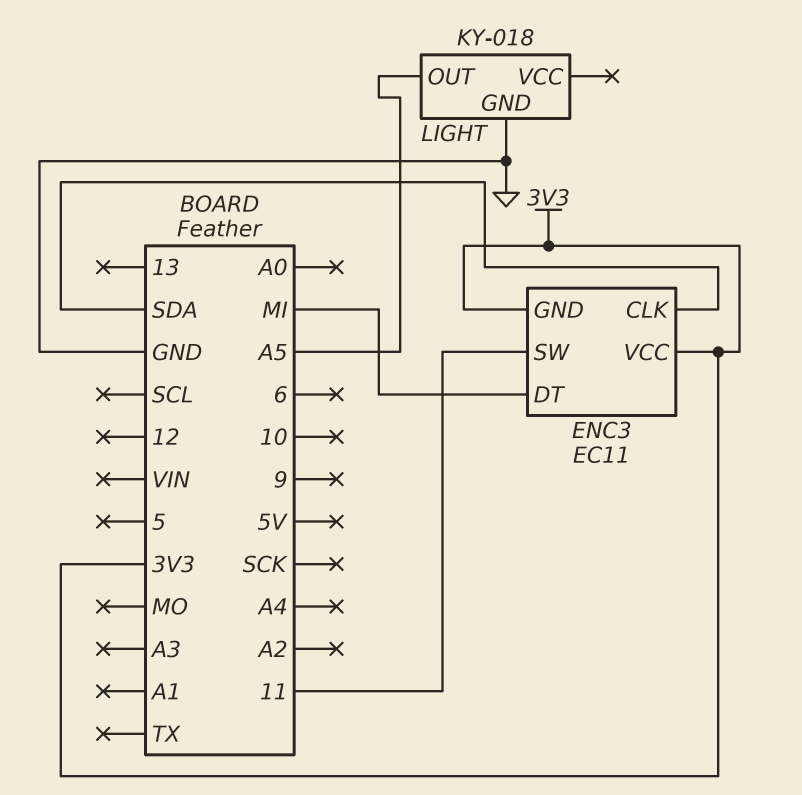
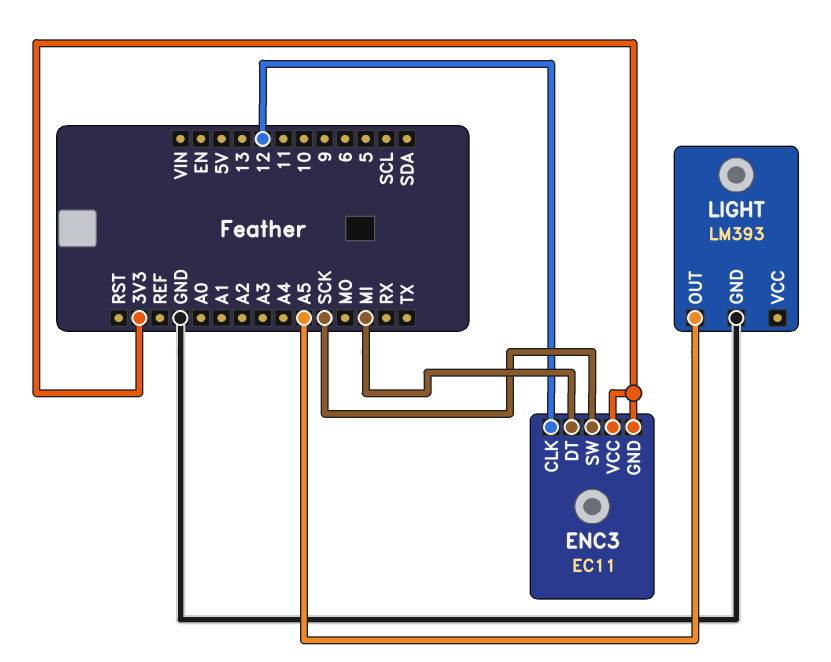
ENC3 pin CLK: SDA -> 12
ENC3 pin SW: 11 -> SCK
LIGHT: KY-018 -> LM393

